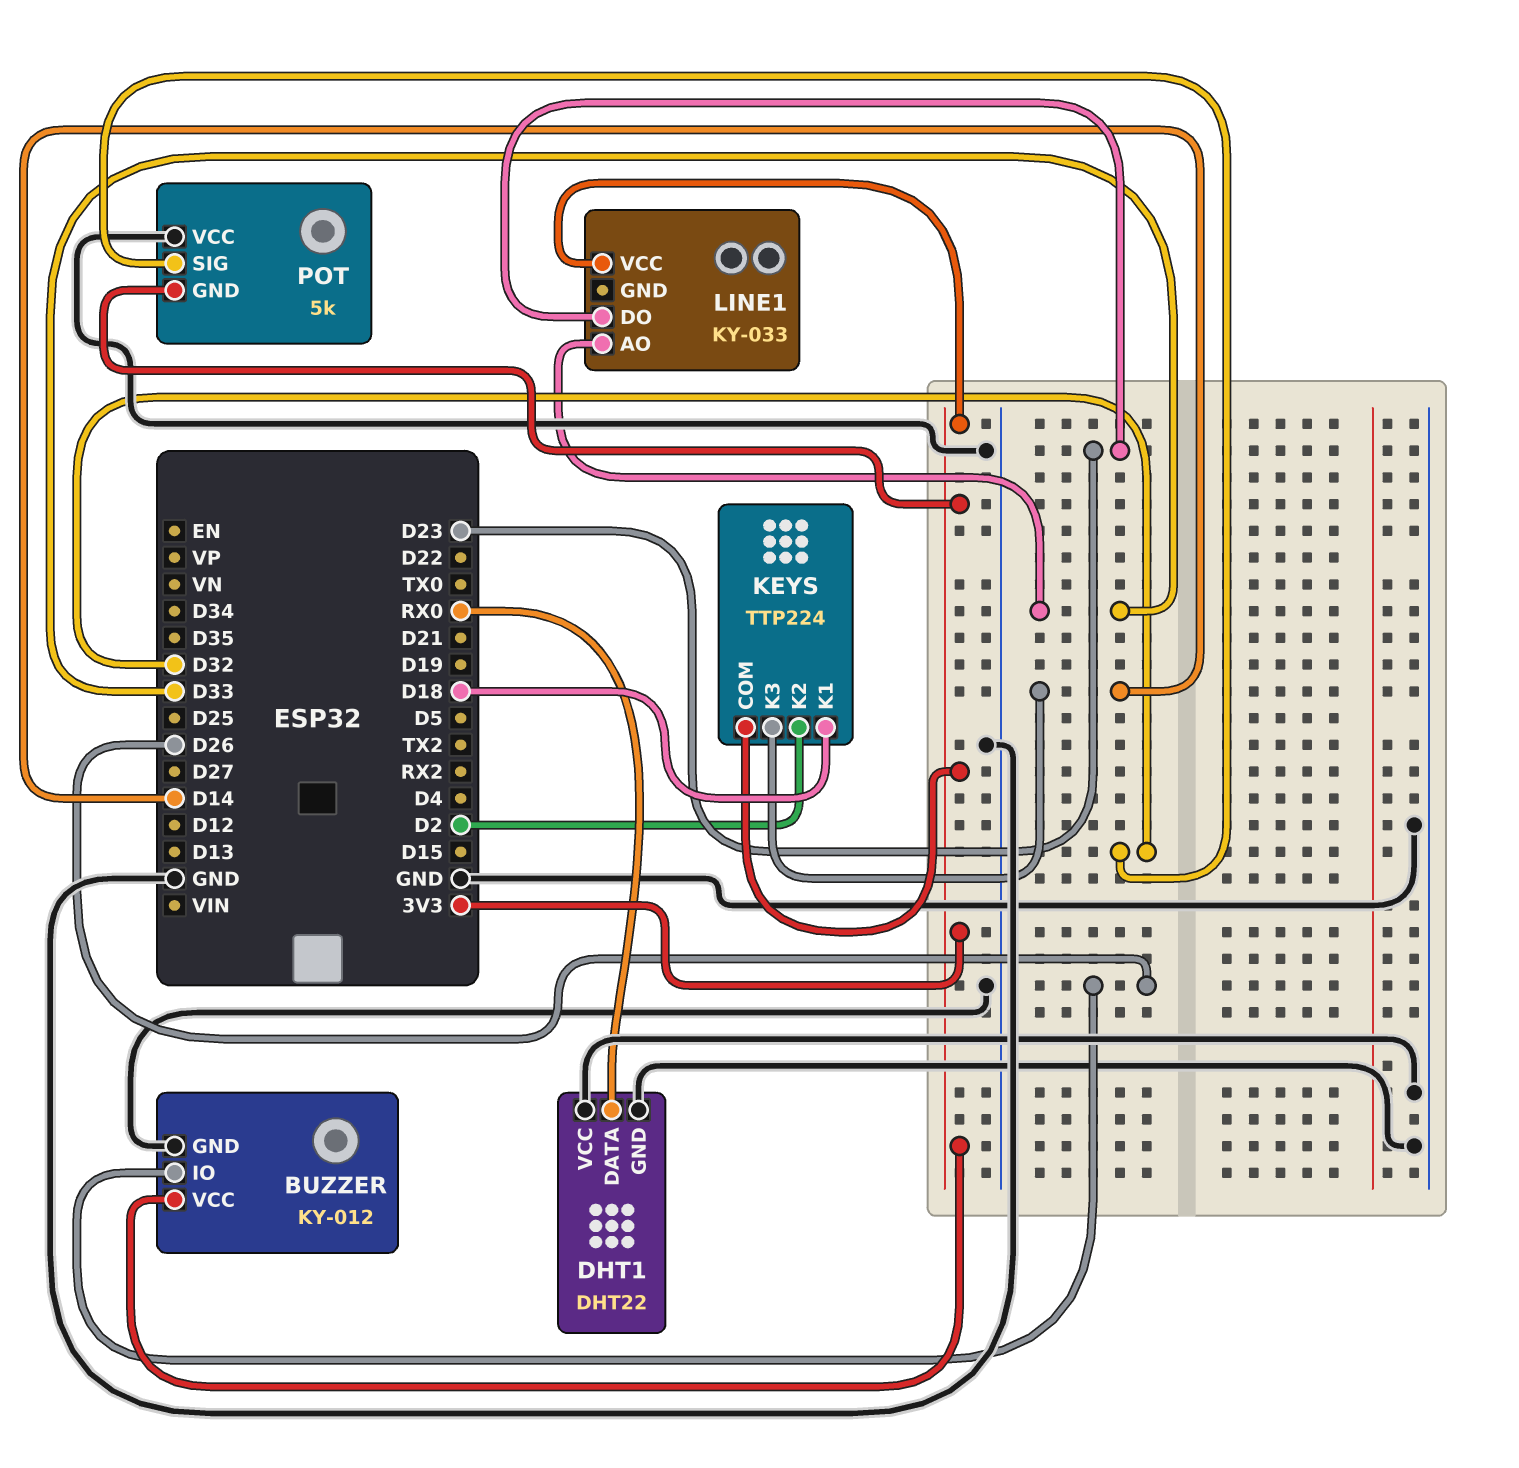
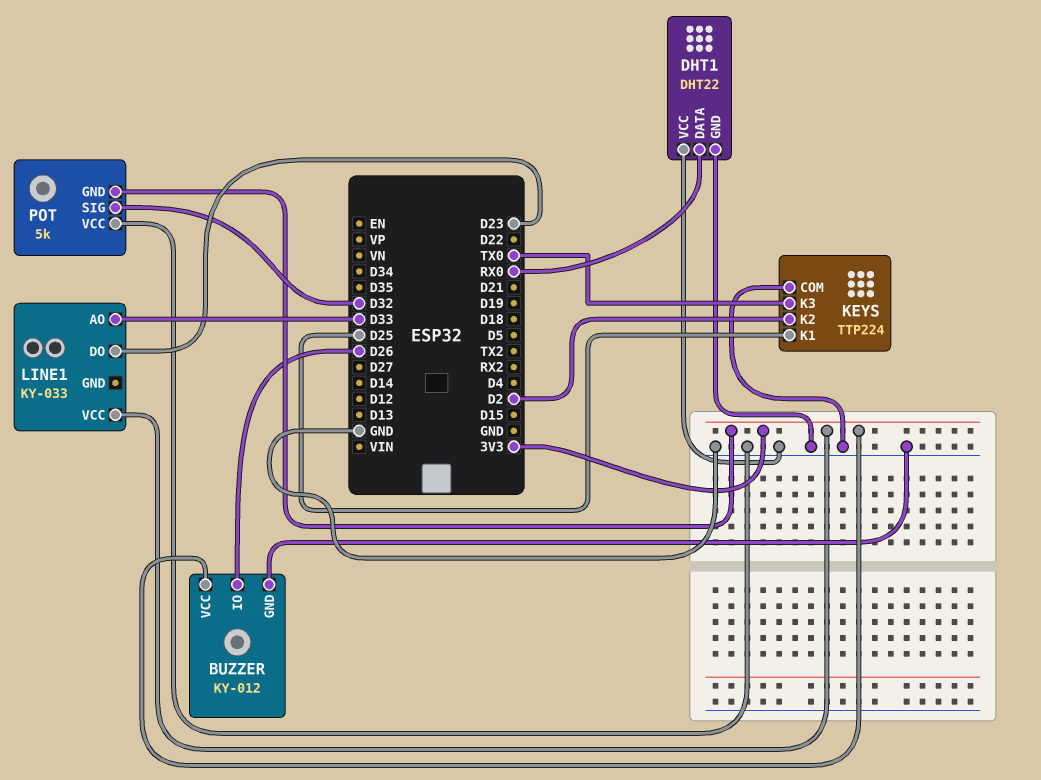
KEYS pin COM: 3V3 -> GND
KEYS pin K1: D18 -> D25
KEYS pin K3: D14 -> TX0

